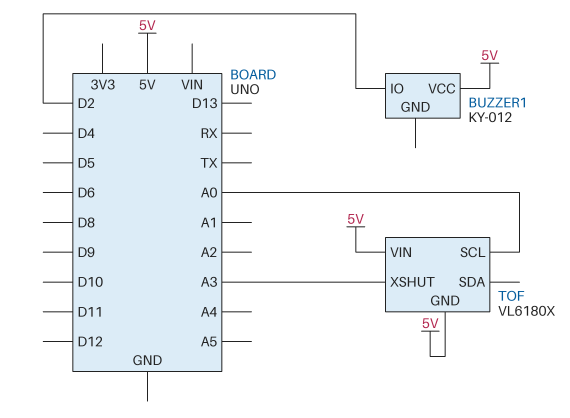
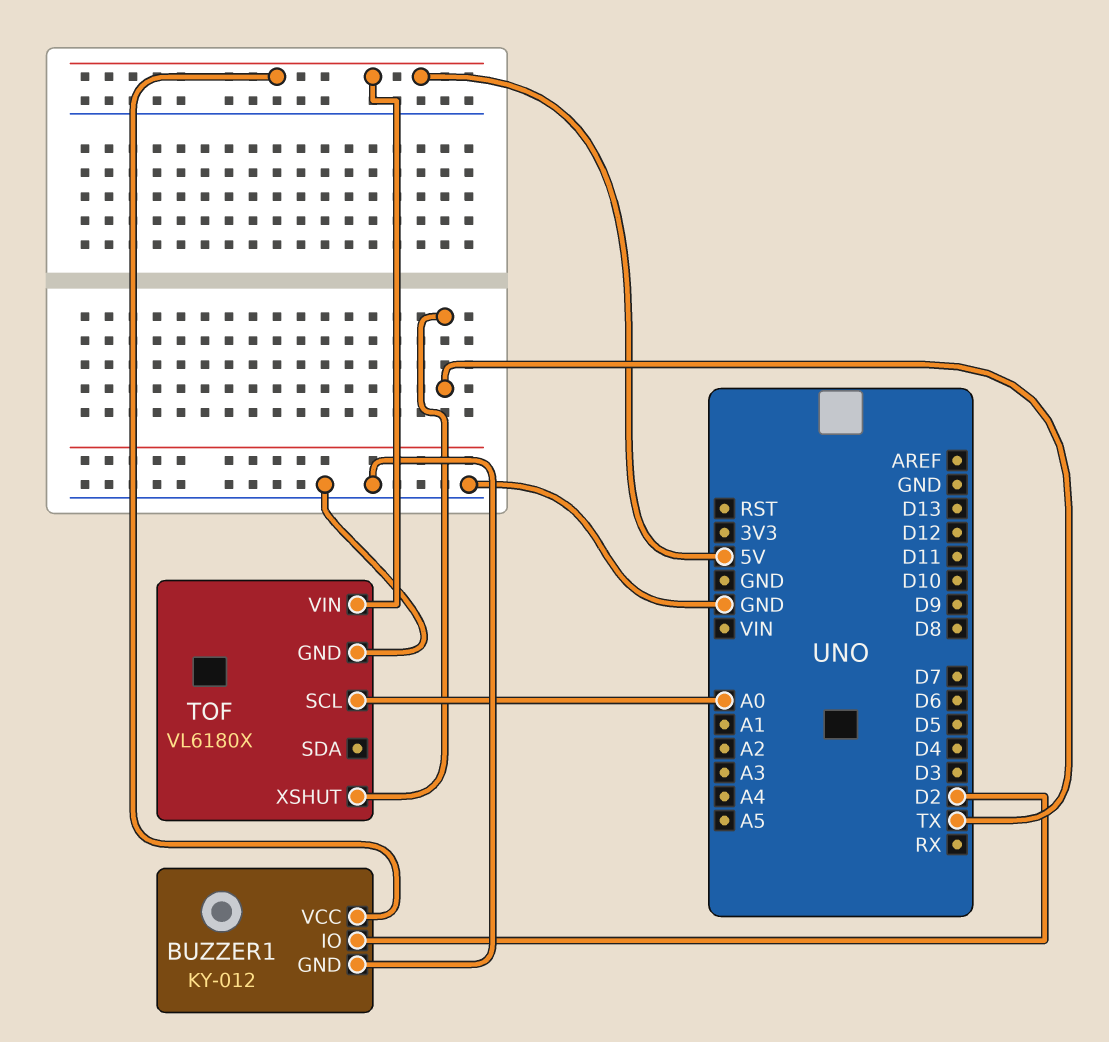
BUZZER1 pin GND: none -> GND
TOF pin GND: 5V -> GND
TOF pin XSHUT: A3 -> TX

